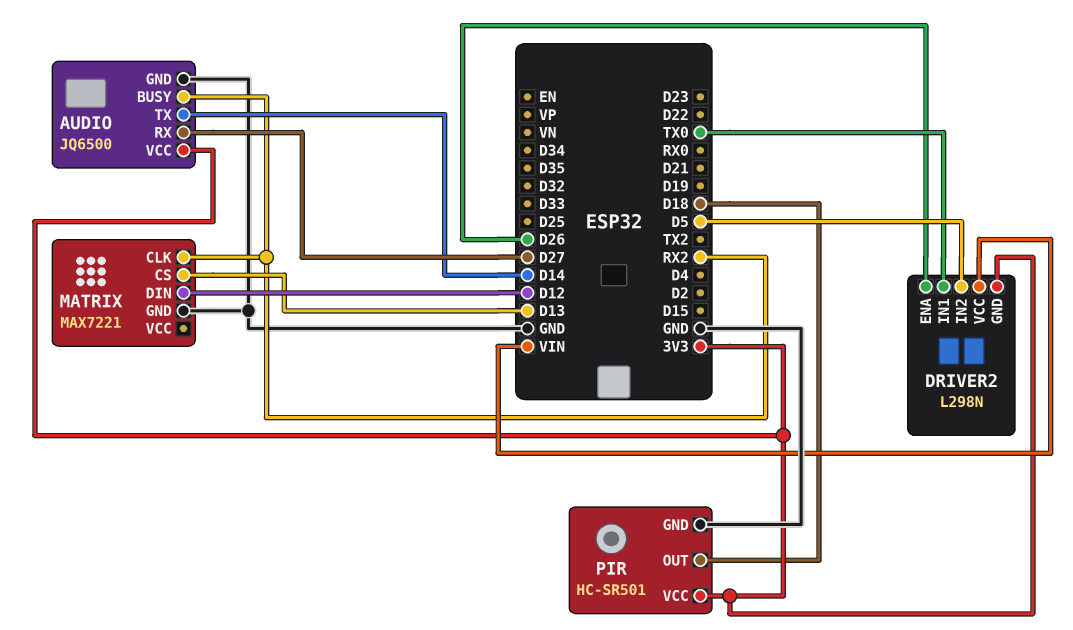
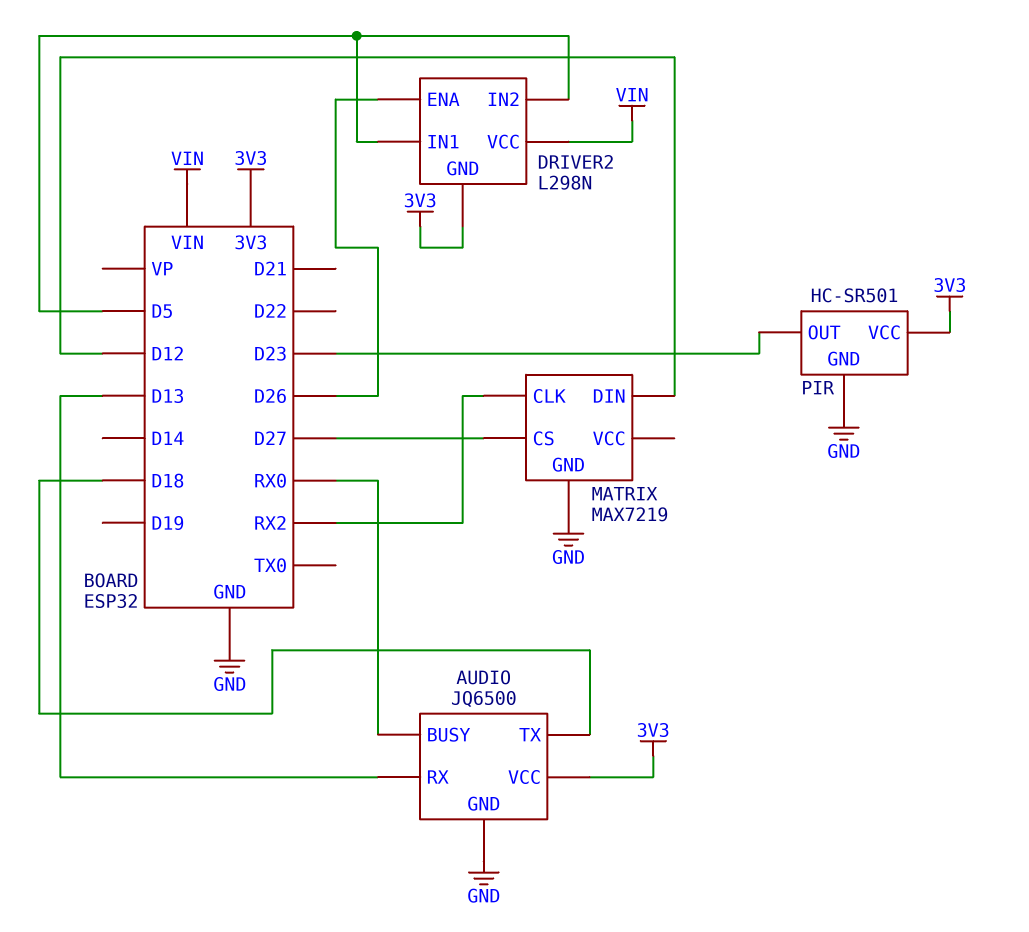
AUDIO pin BUSY: RX2 -> RX0
AUDIO pin RX: D27 -> D13
AUDIO pin TX: D14 -> D18
DRIVER2 pin IN1: TX0 -> D5
MATRIX: MAX7221 -> MAX7219
MATRIX pin CS: D13 -> D27
PIR pin OUT: D18 -> D23

